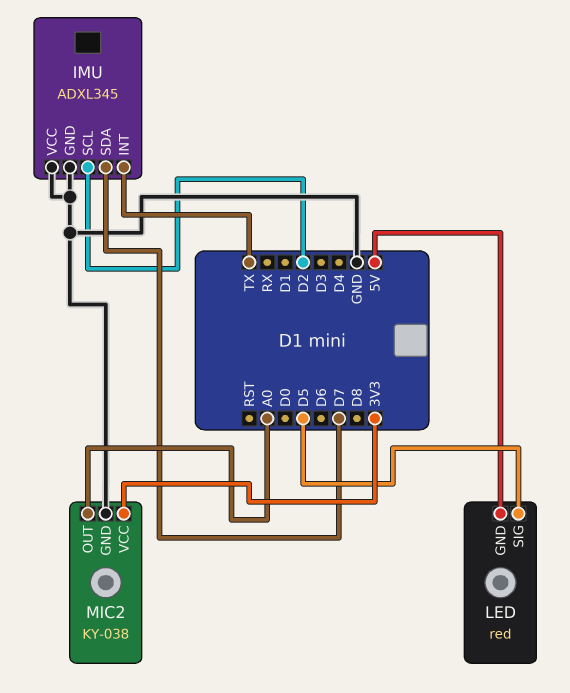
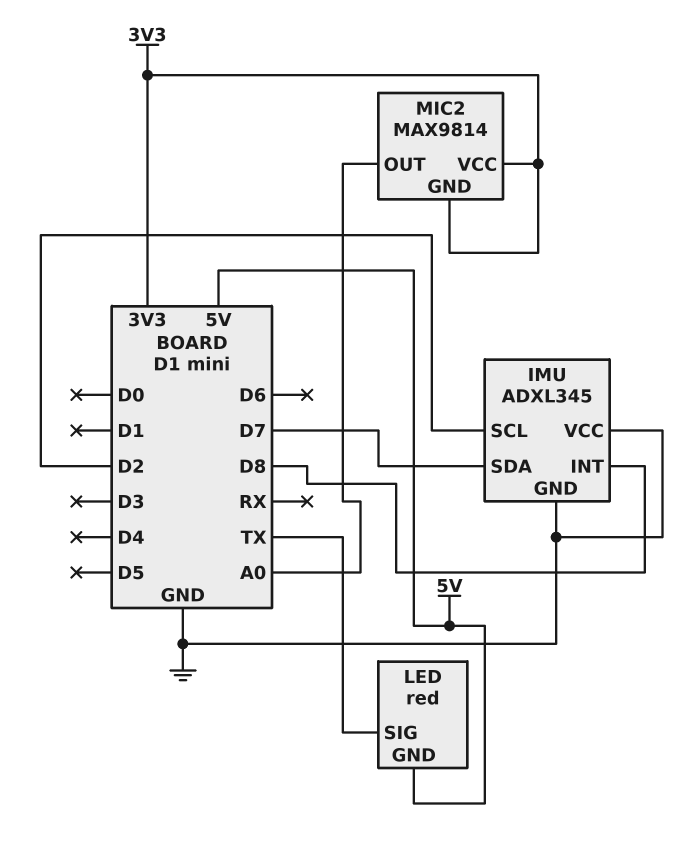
IMU pin INT: TX -> D8
LED pin SIG: D5 -> TX
MIC2: KY-038 -> MAX9814
MIC2 pin GND: GND -> 3V3

